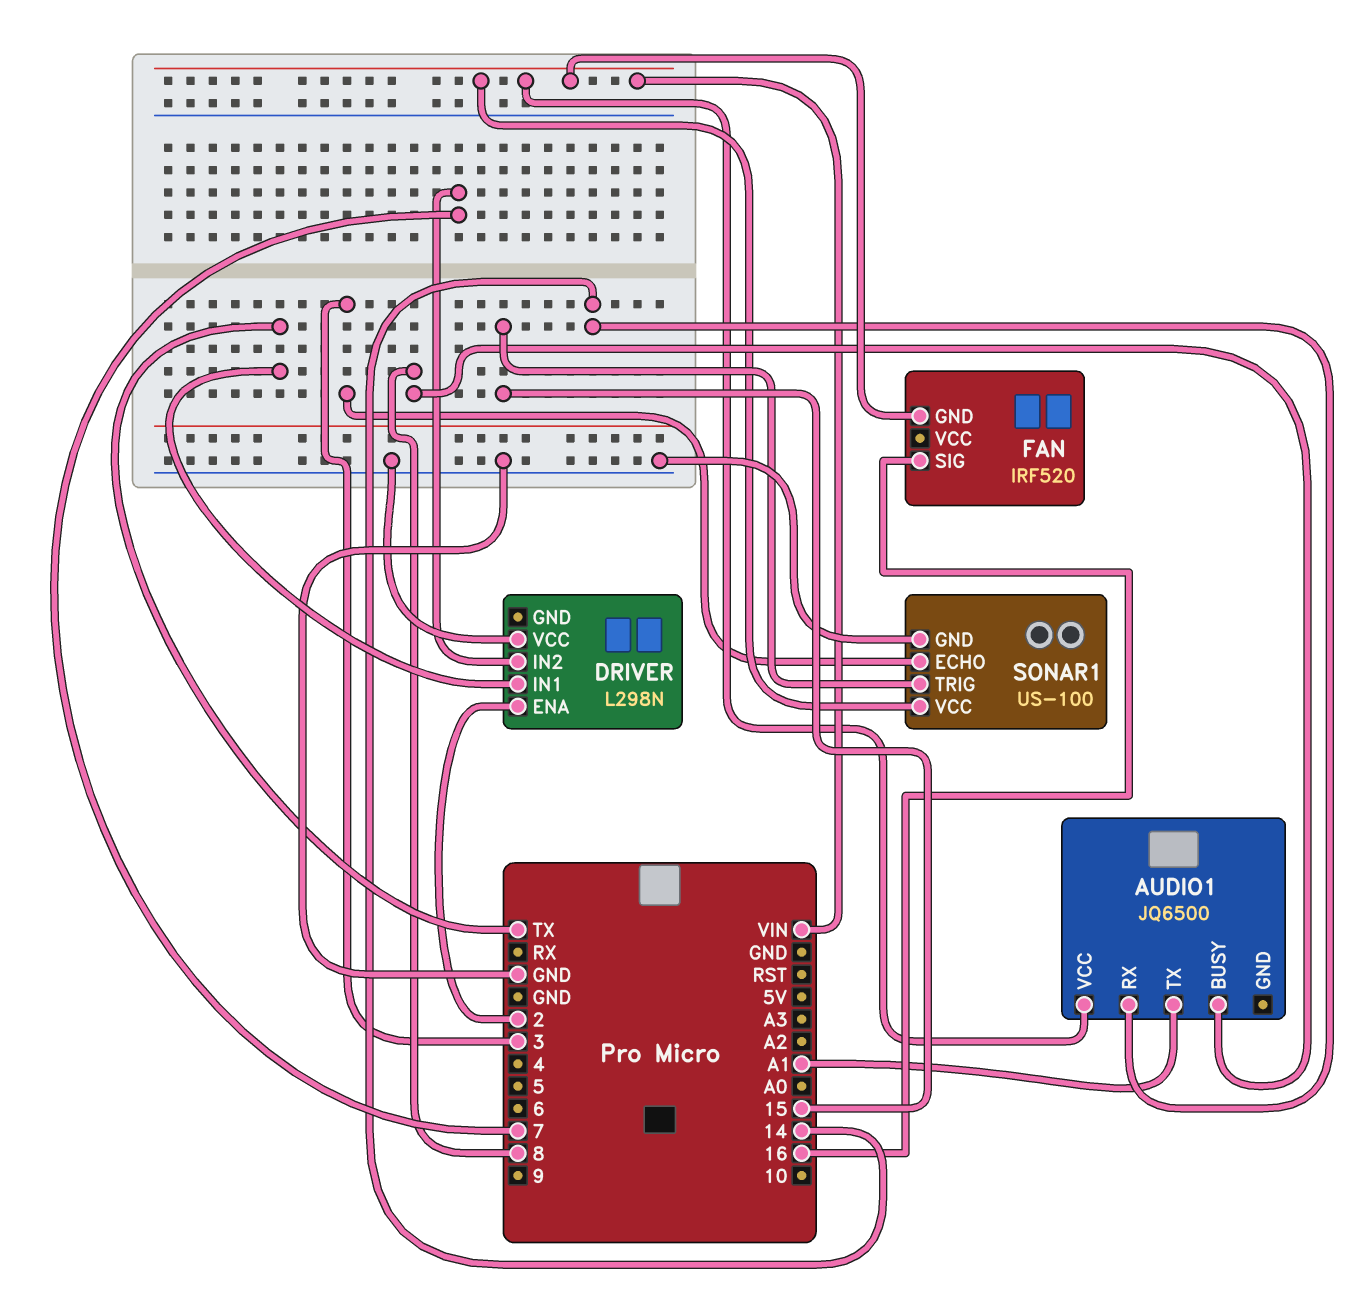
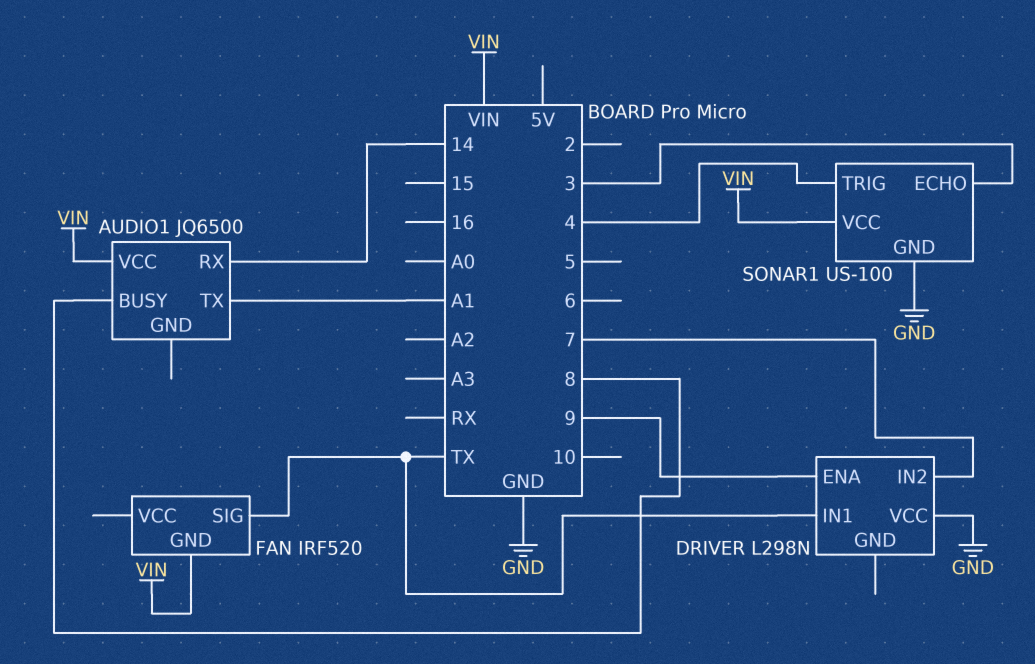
DRIVER pin ENA: 2 -> 9
FAN pin SIG: 16 -> TX
SONAR1 pin TRIG: 15 -> 4

